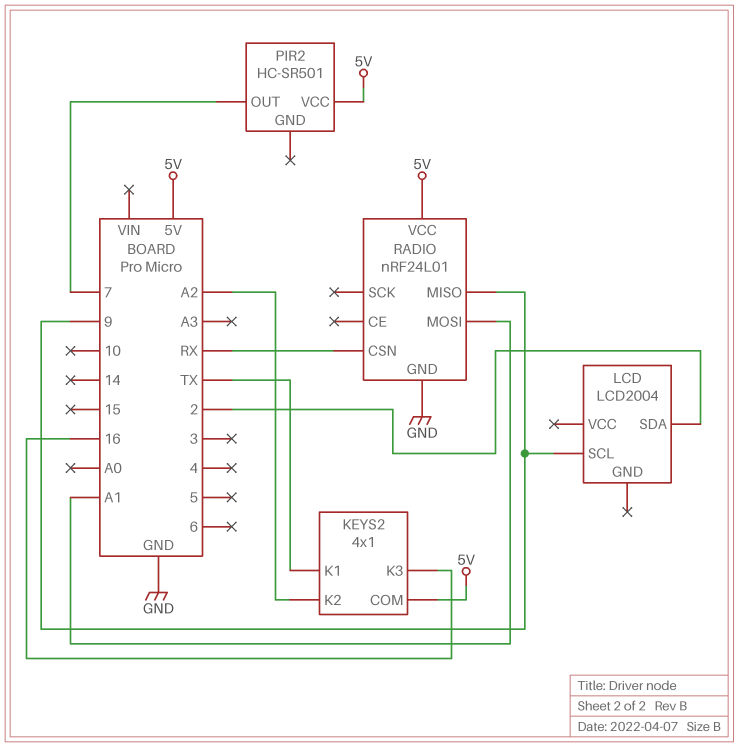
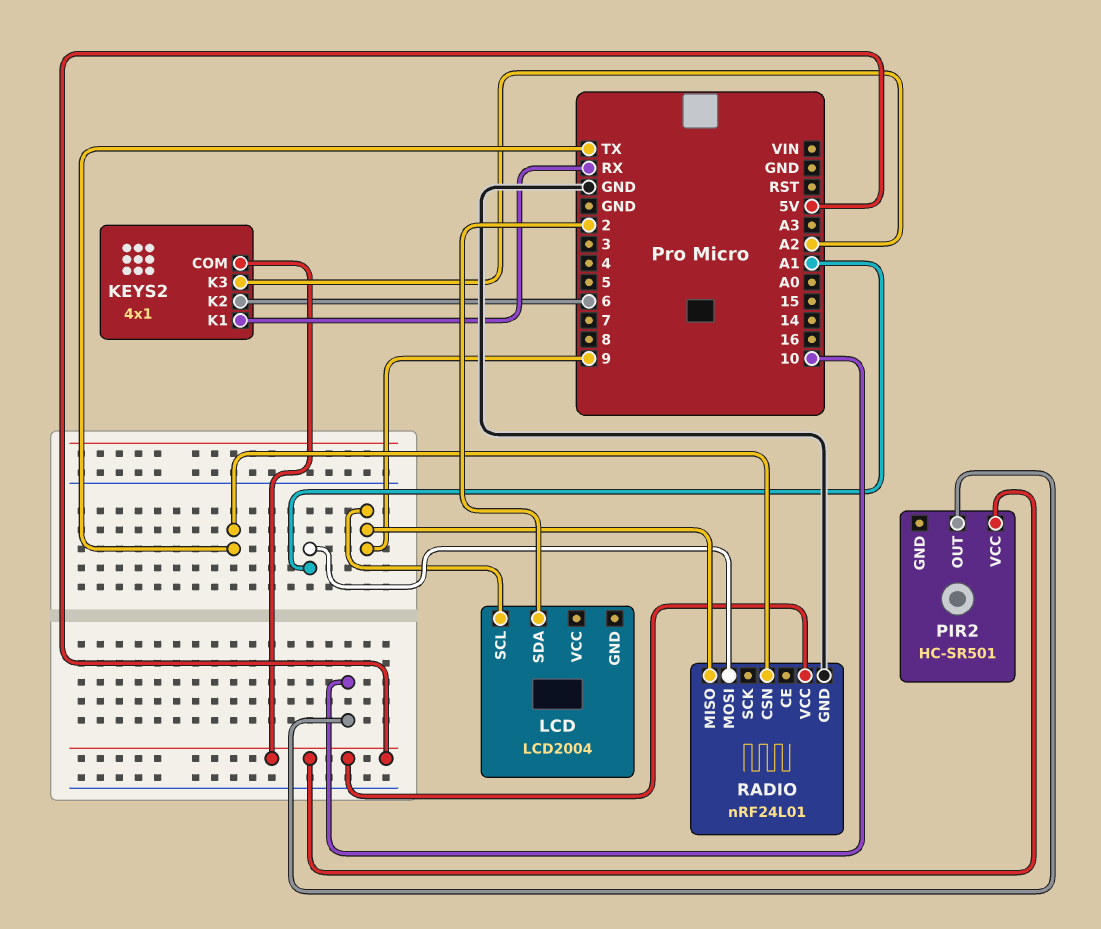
KEYS2 pin K1: TX -> RX
KEYS2 pin K2: A2 -> 6
KEYS2 pin K3: 16 -> A2
PIR2 pin OUT: 7 -> 10
RADIO pin CSN: RX -> TX

